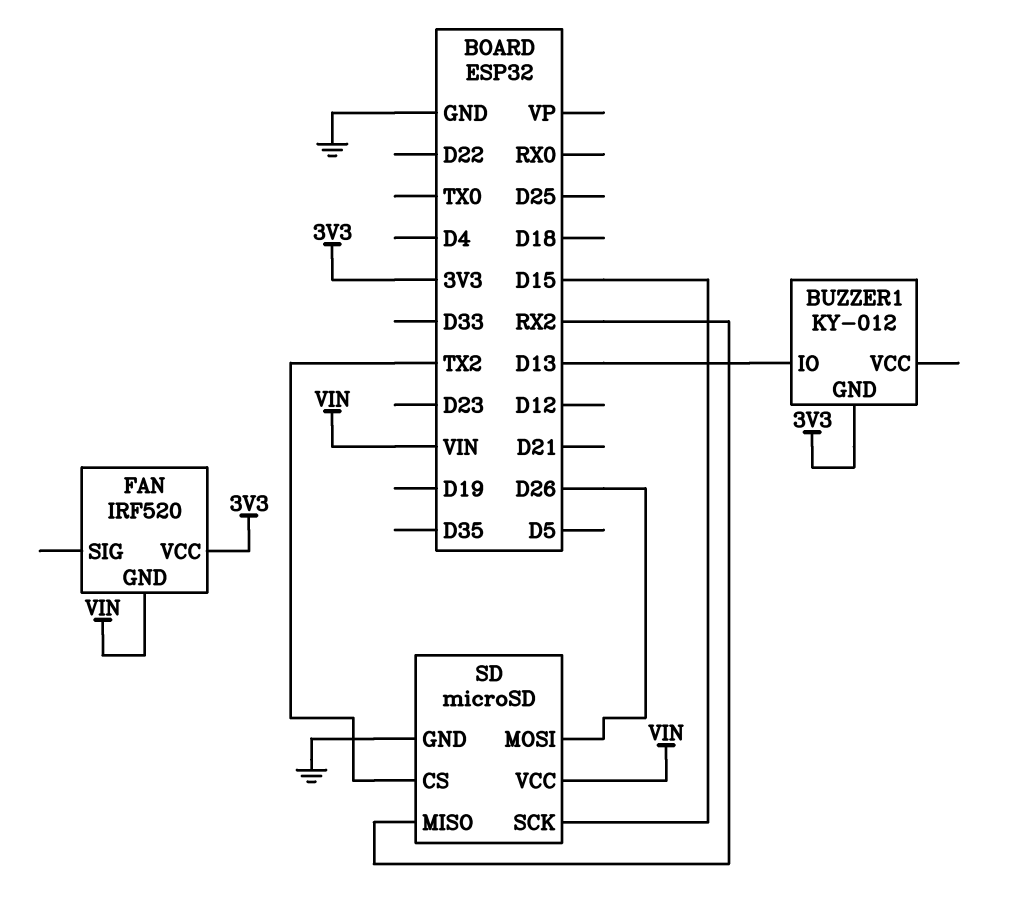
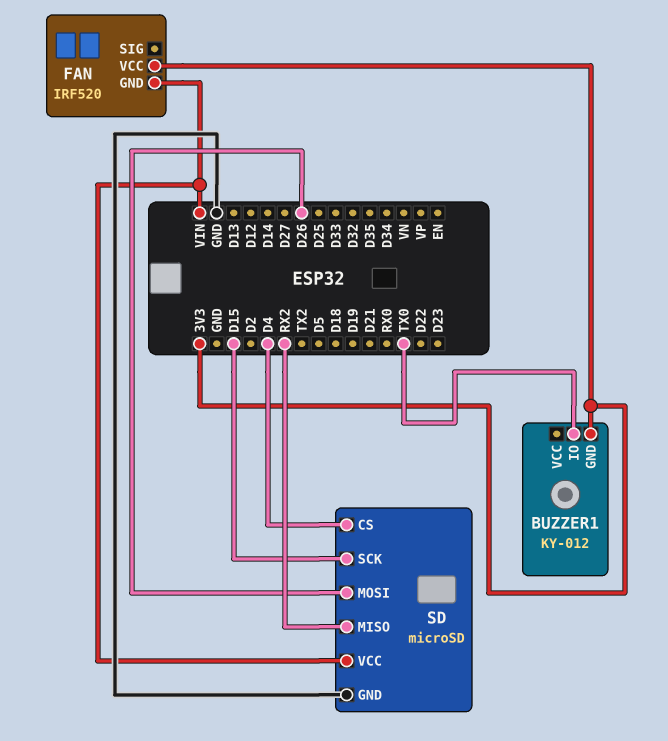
BUZZER1 pin IO: D13 -> TX0
SD pin CS: TX2 -> D4

